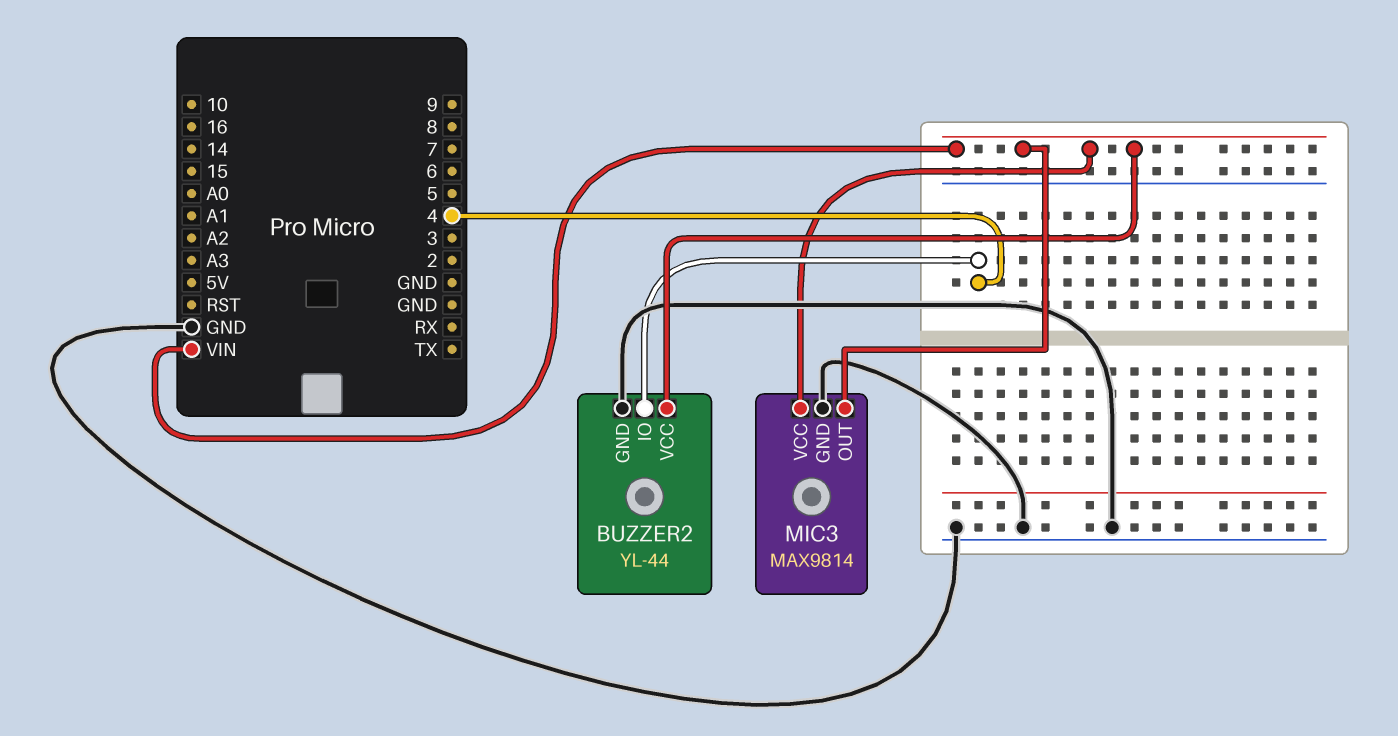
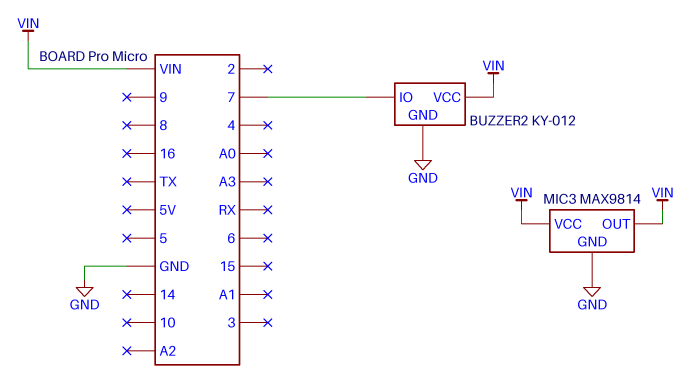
BUZZER2: YL-44 -> KY-012
BUZZER2 pin IO: 4 -> 7

